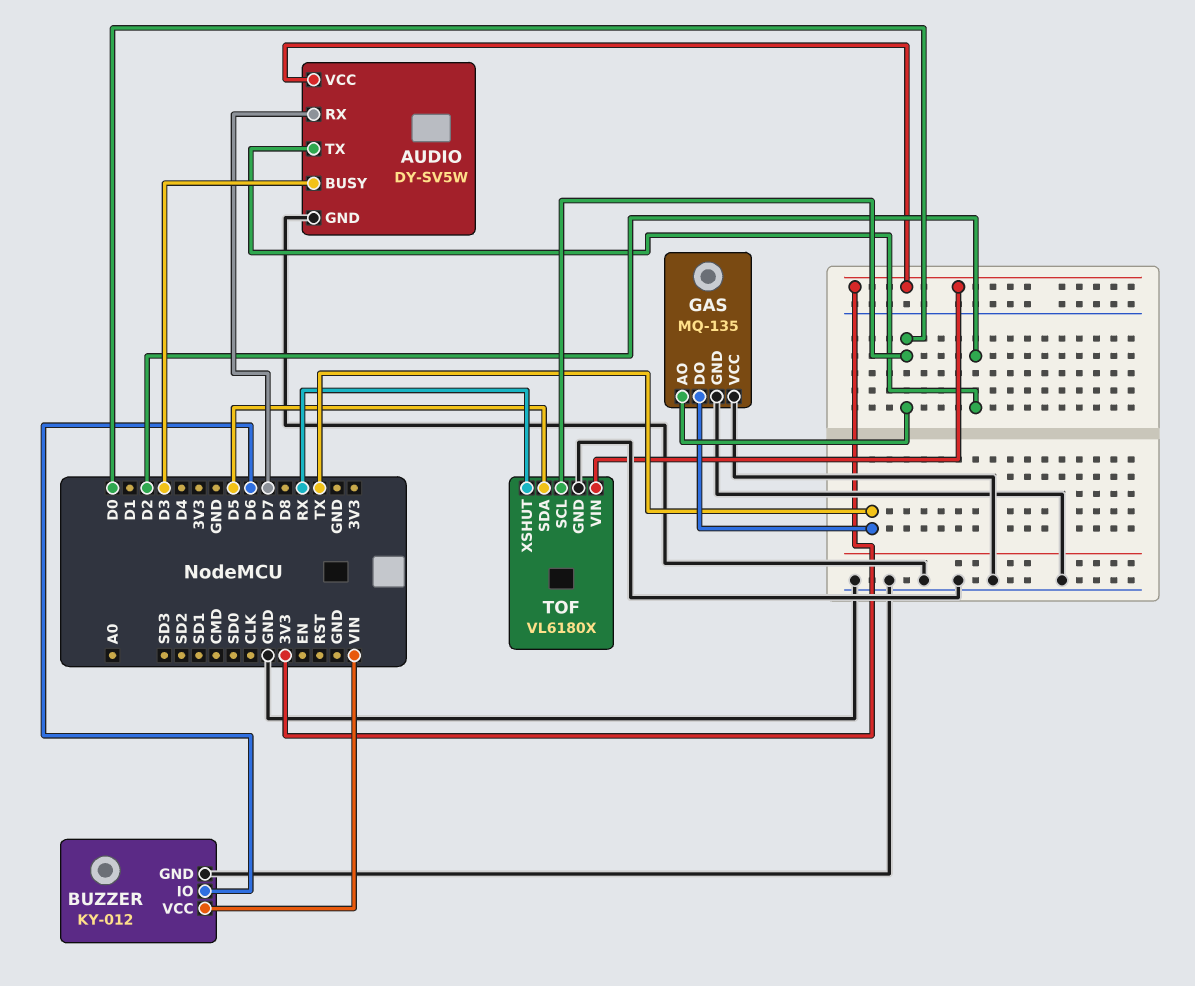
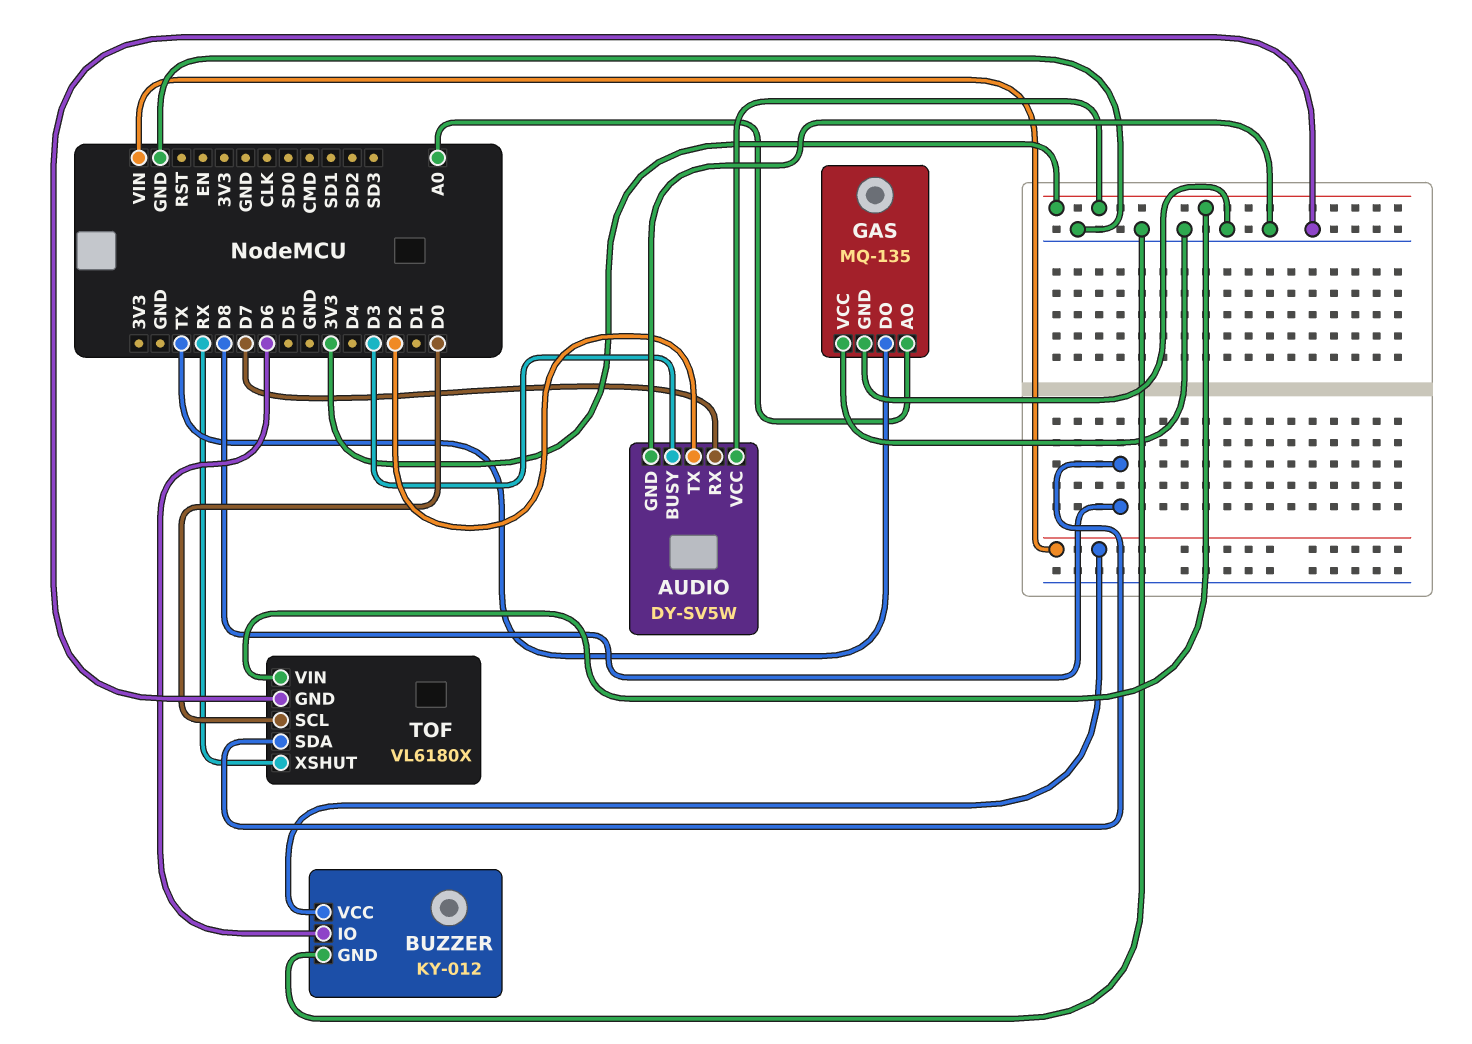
GAS pin AO: D0 -> A0
TOF pin SDA: D5 -> D8

